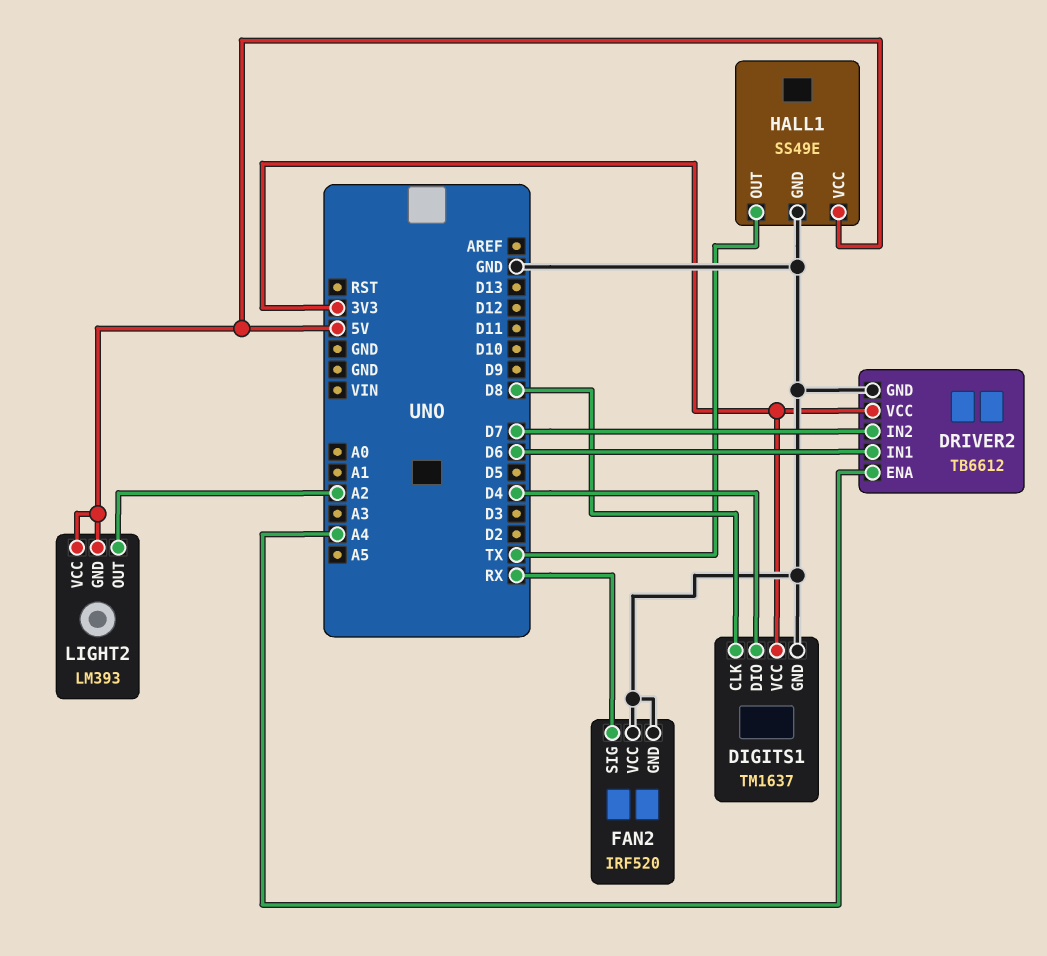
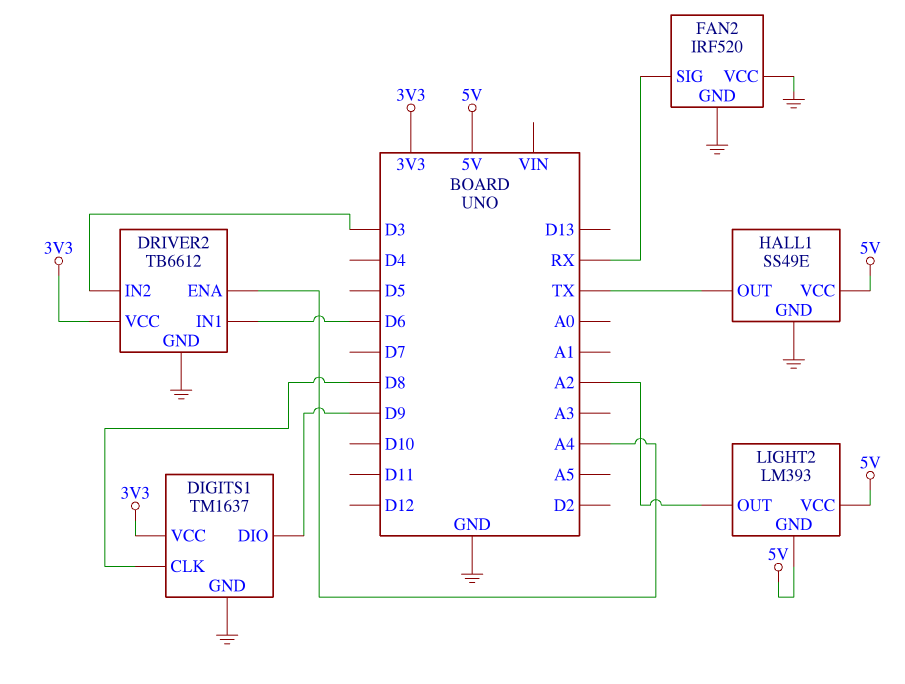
DIGITS1 pin DIO: D4 -> D9
DRIVER2 pin IN2: D7 -> D3

